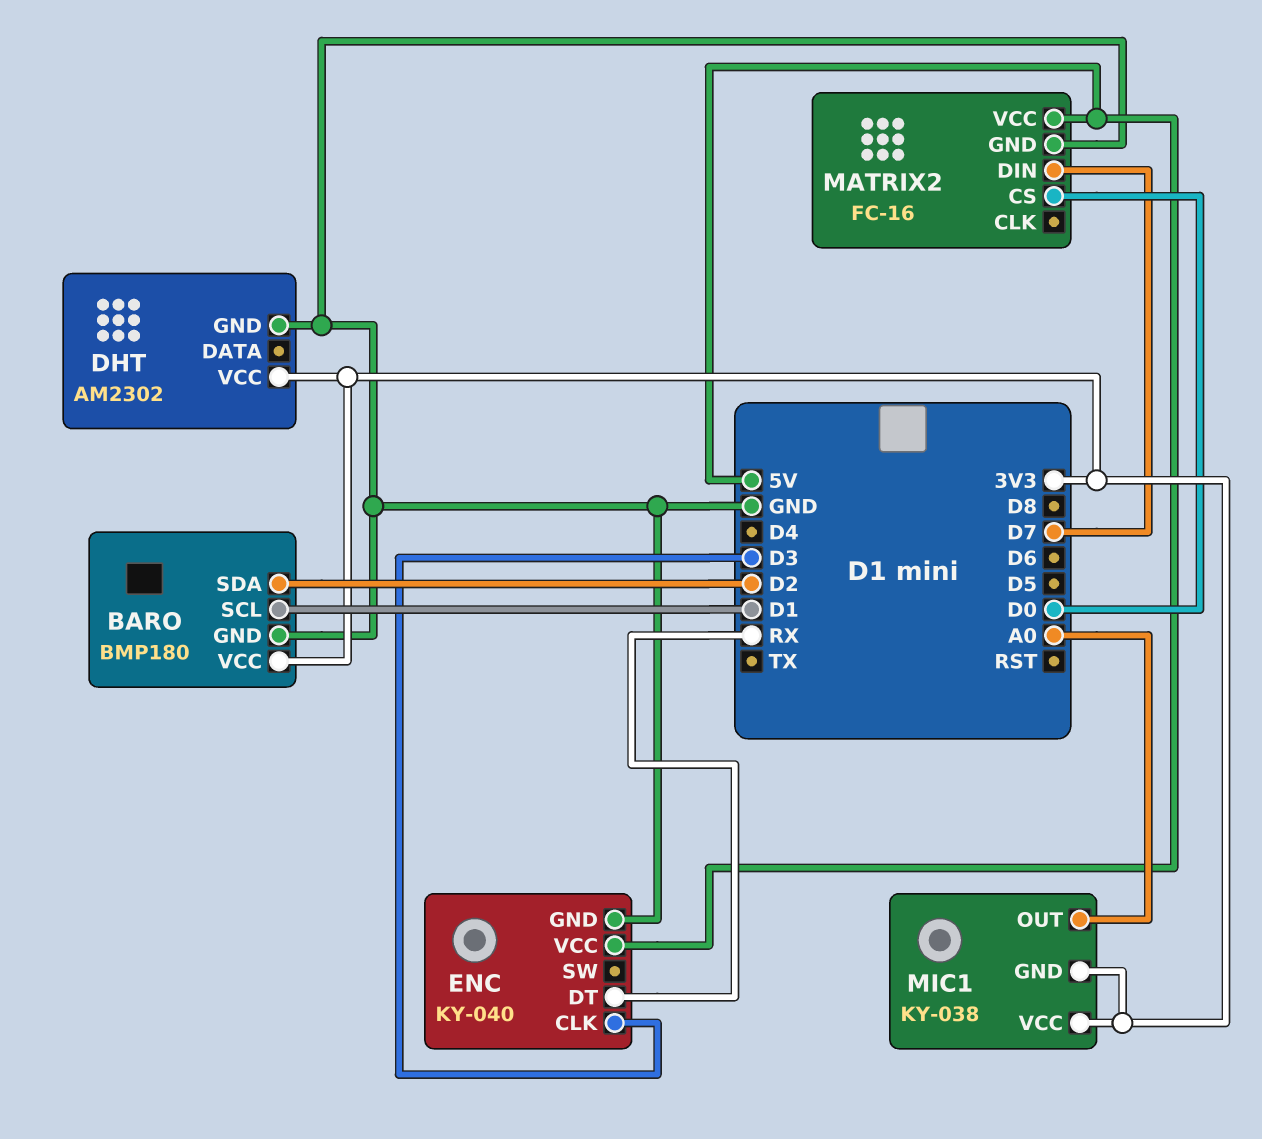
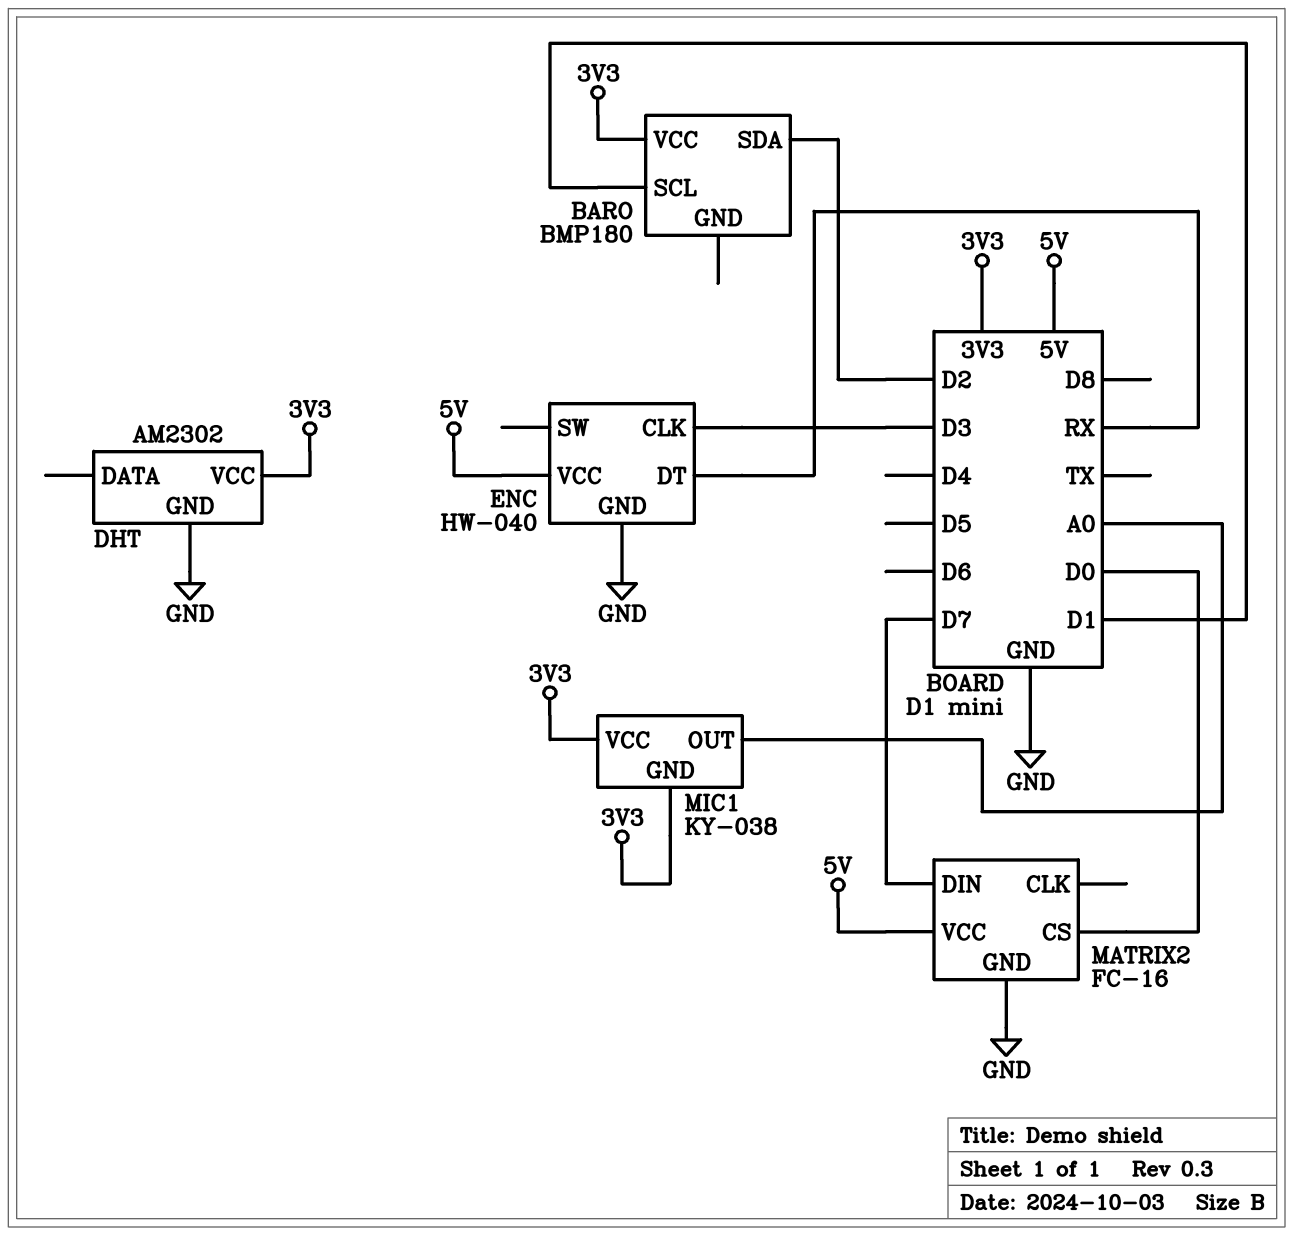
BARO pin GND: GND -> none
ENC: KY-040 -> HW-040

